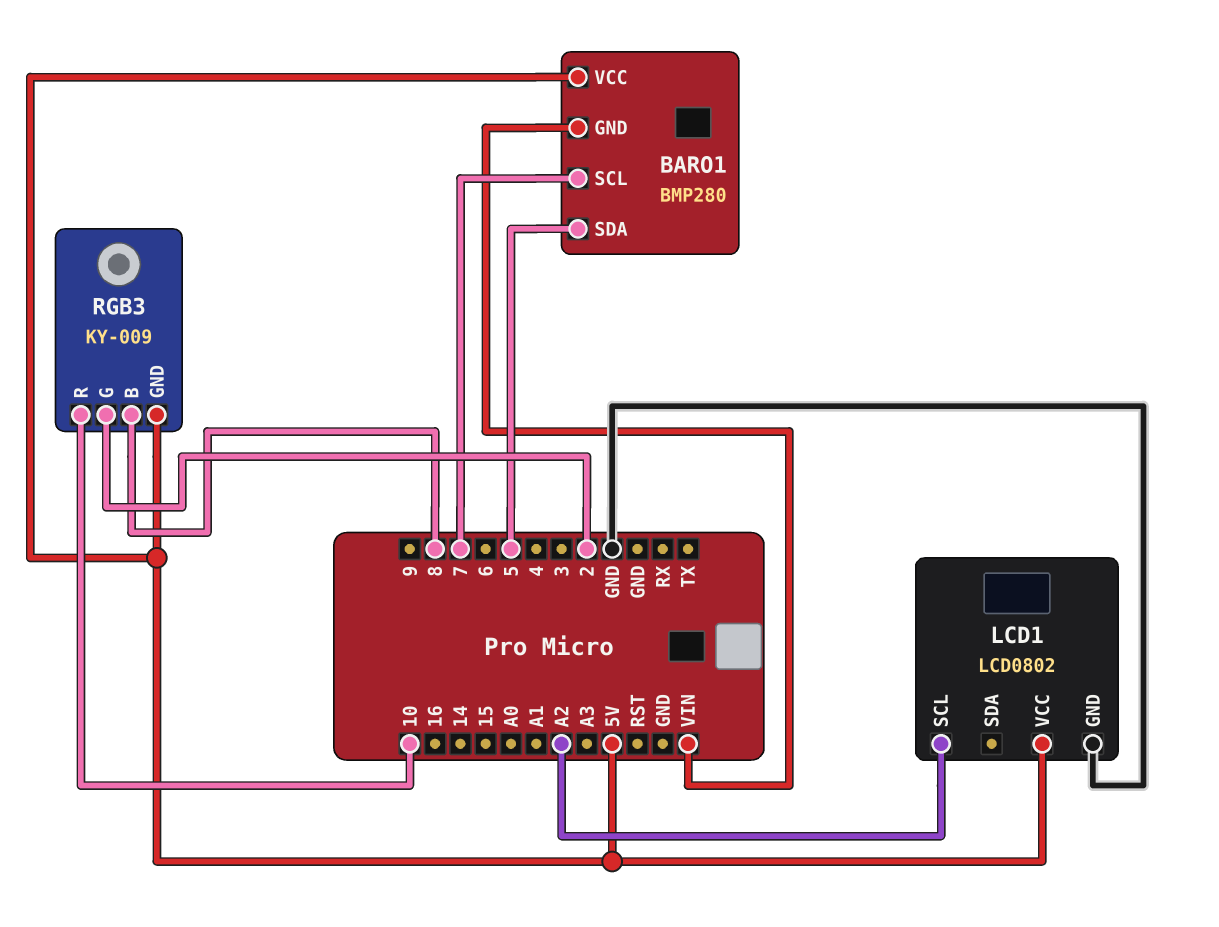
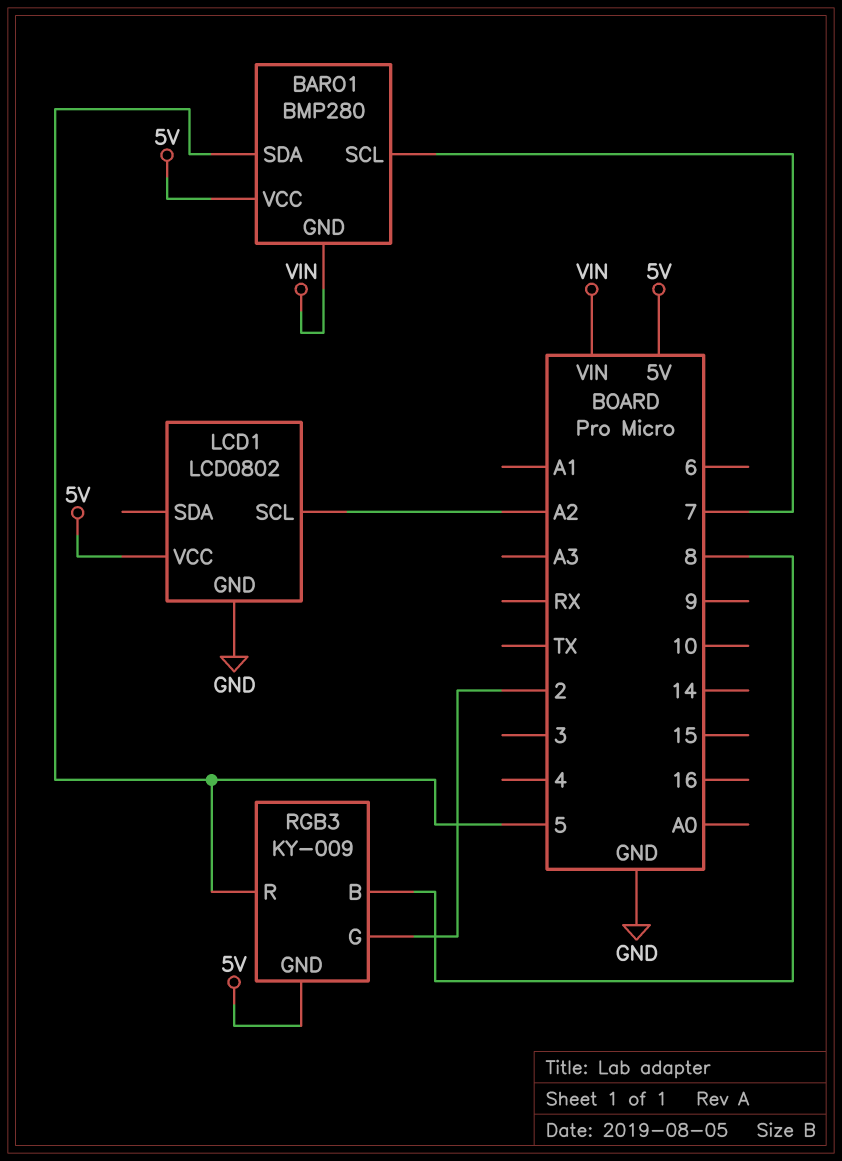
RGB3 pin R: 10 -> 5

